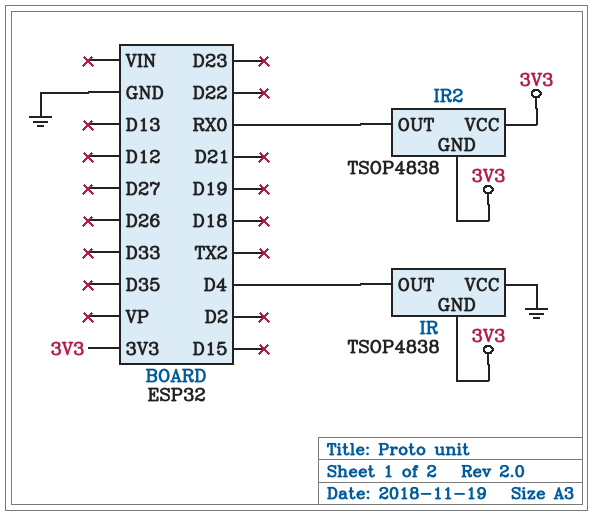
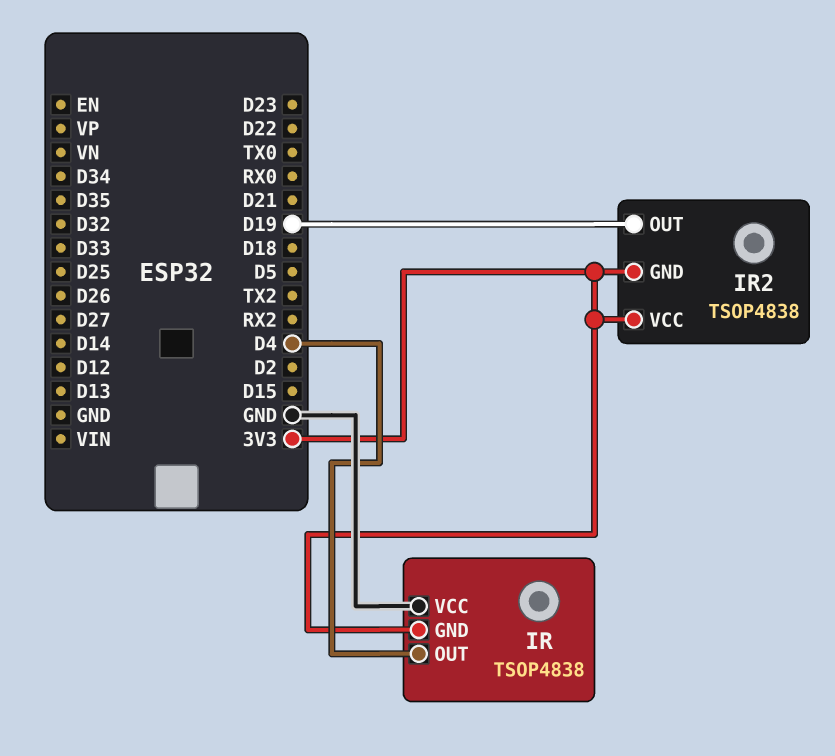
IR2 pin OUT: RX0 -> D19

